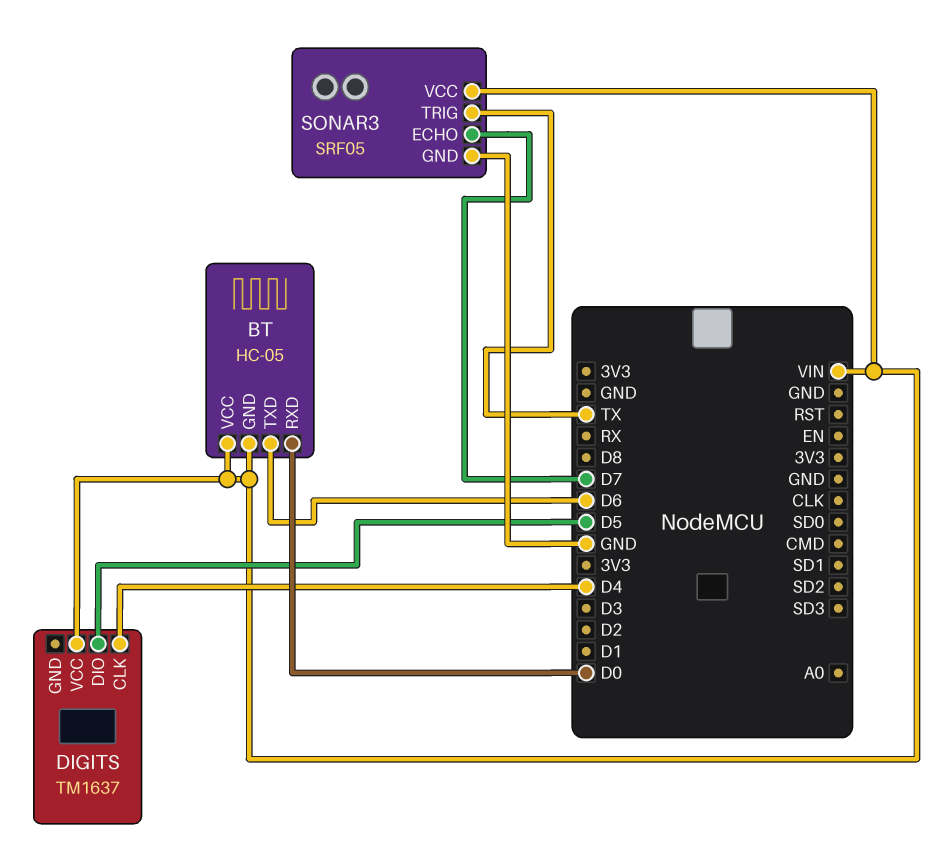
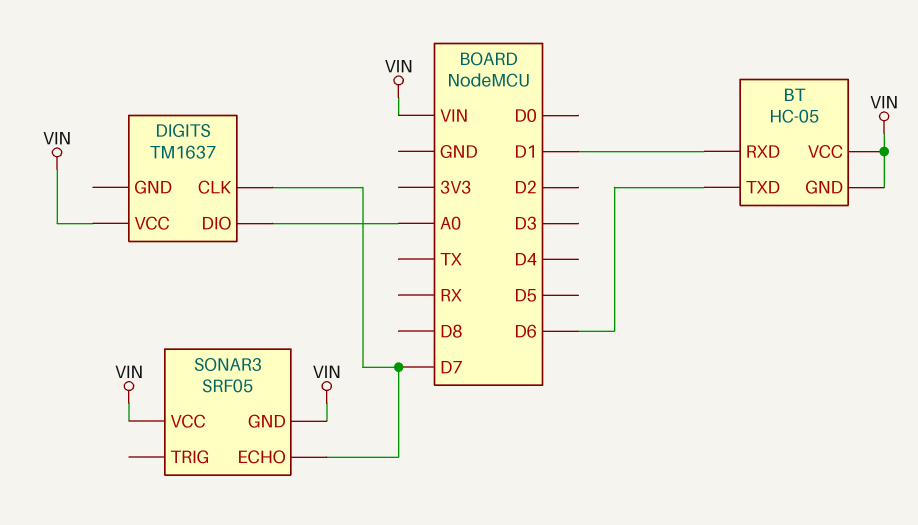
BT pin RXD: D0 -> D1
DIGITS pin CLK: D4 -> D7
DIGITS pin DIO: D5 -> A0
SONAR3 pin GND: GND -> VIN
SONAR3 pin TRIG: TX -> none

